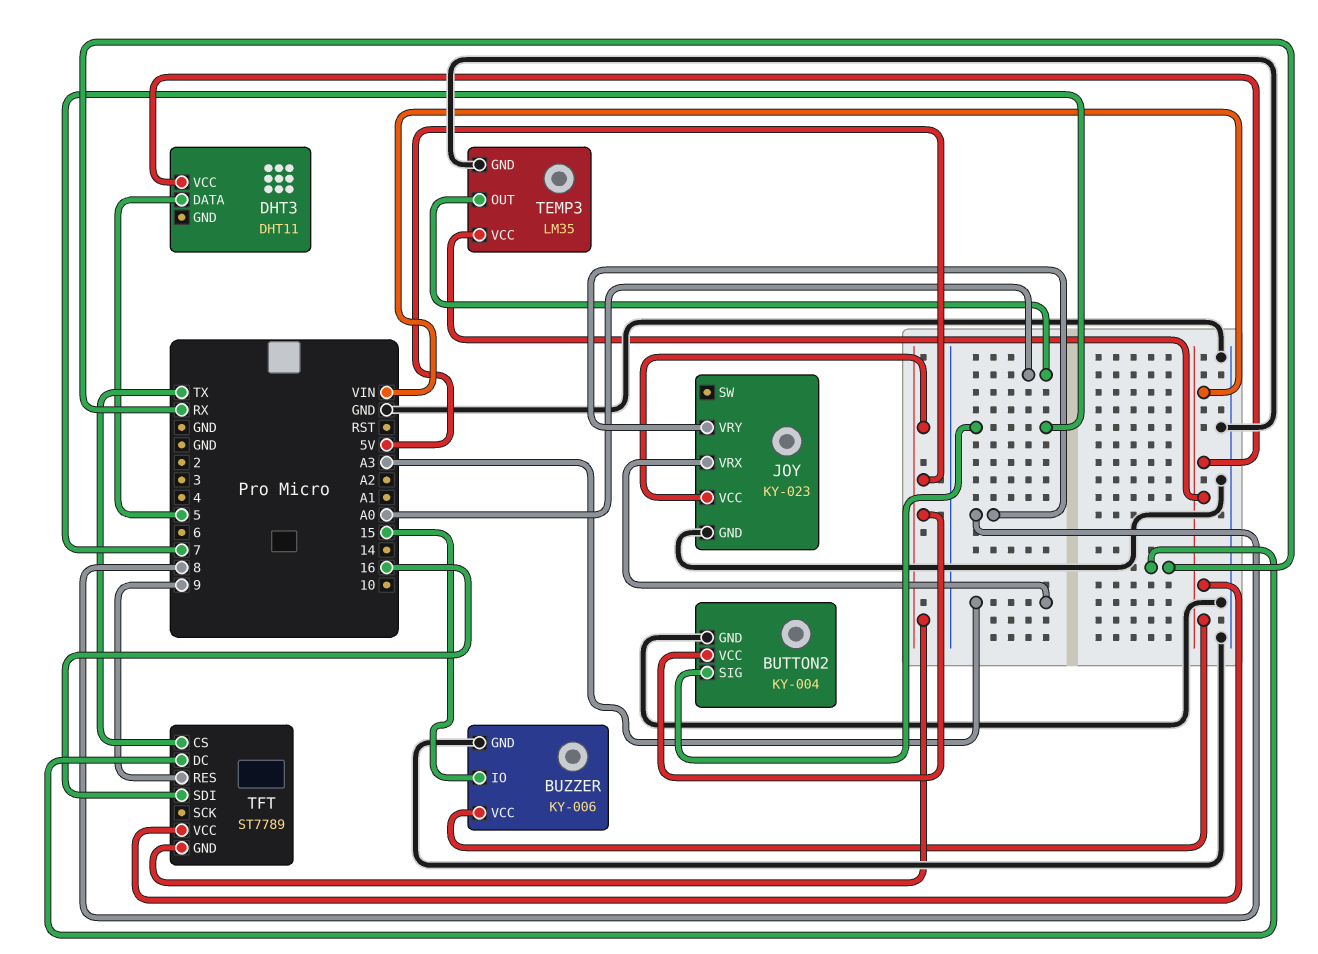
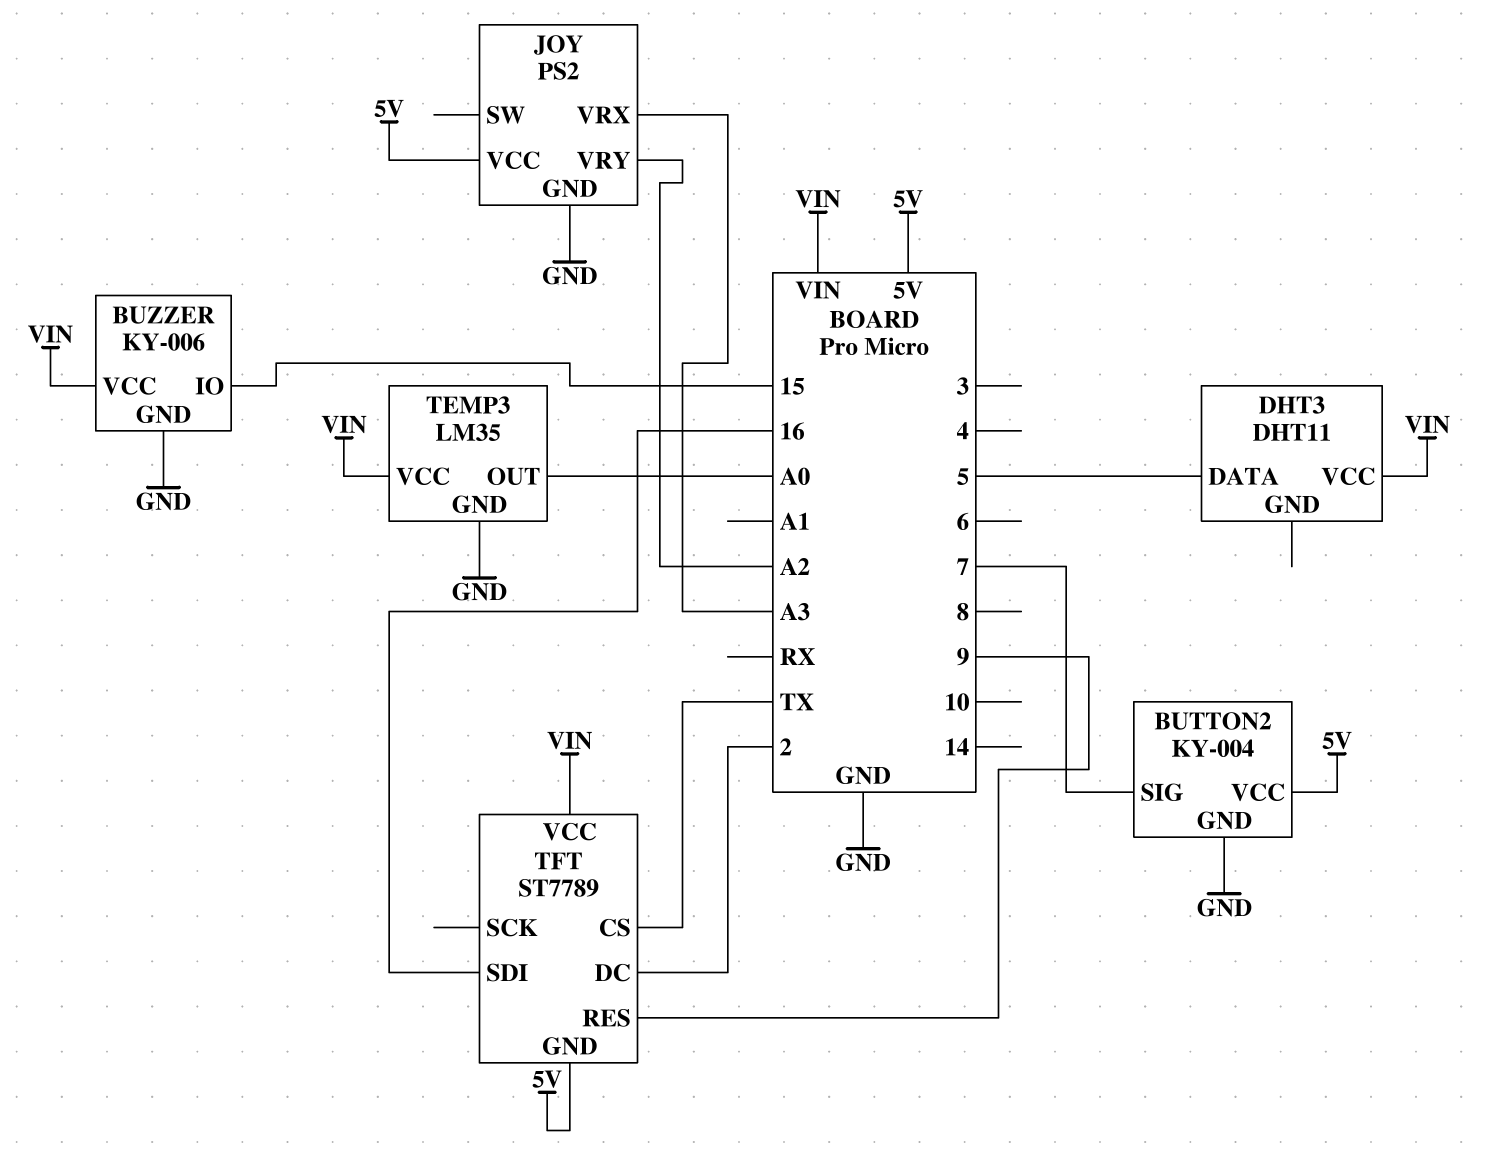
JOY: KY-023 -> PS2
JOY pin VRY: 8 -> A2
TFT pin DC: RX -> 2

